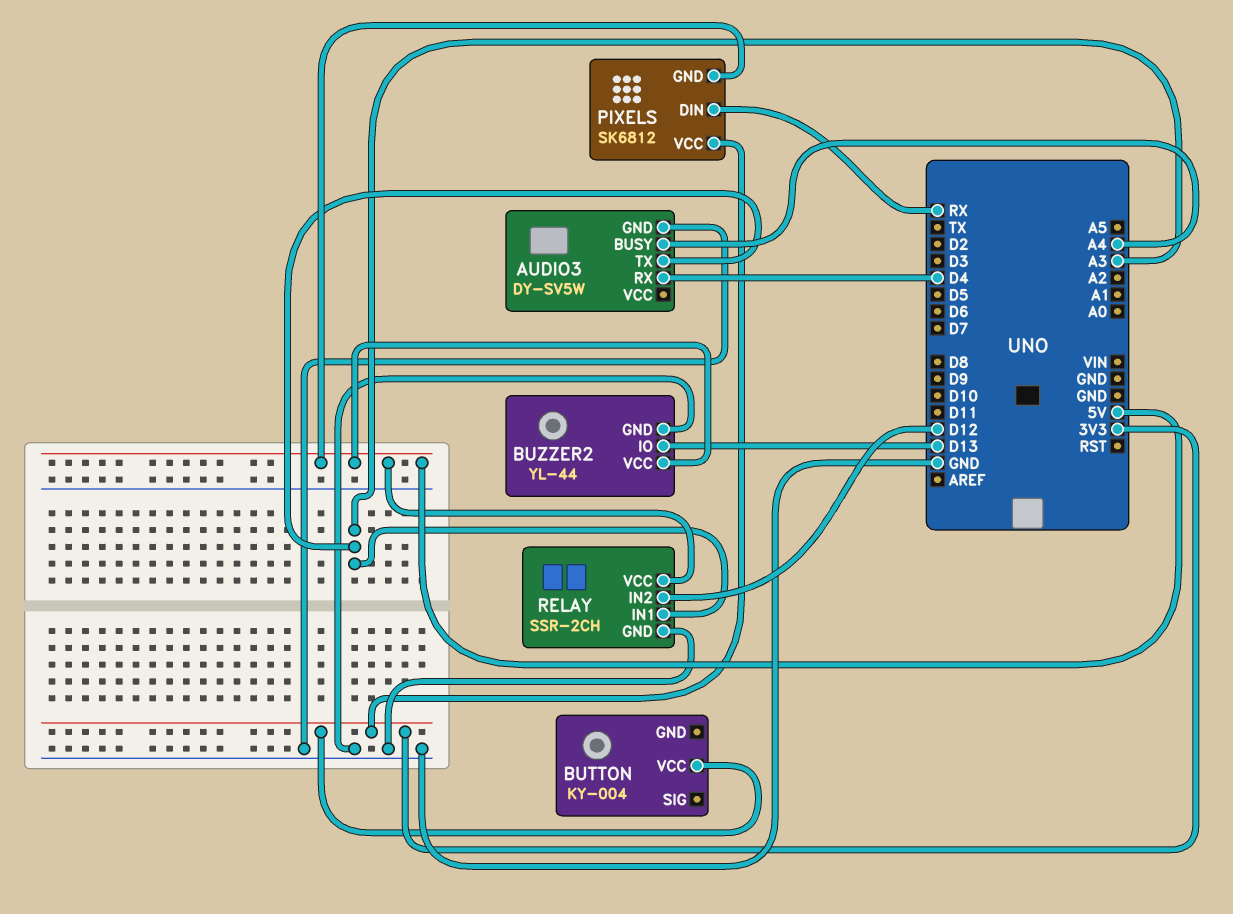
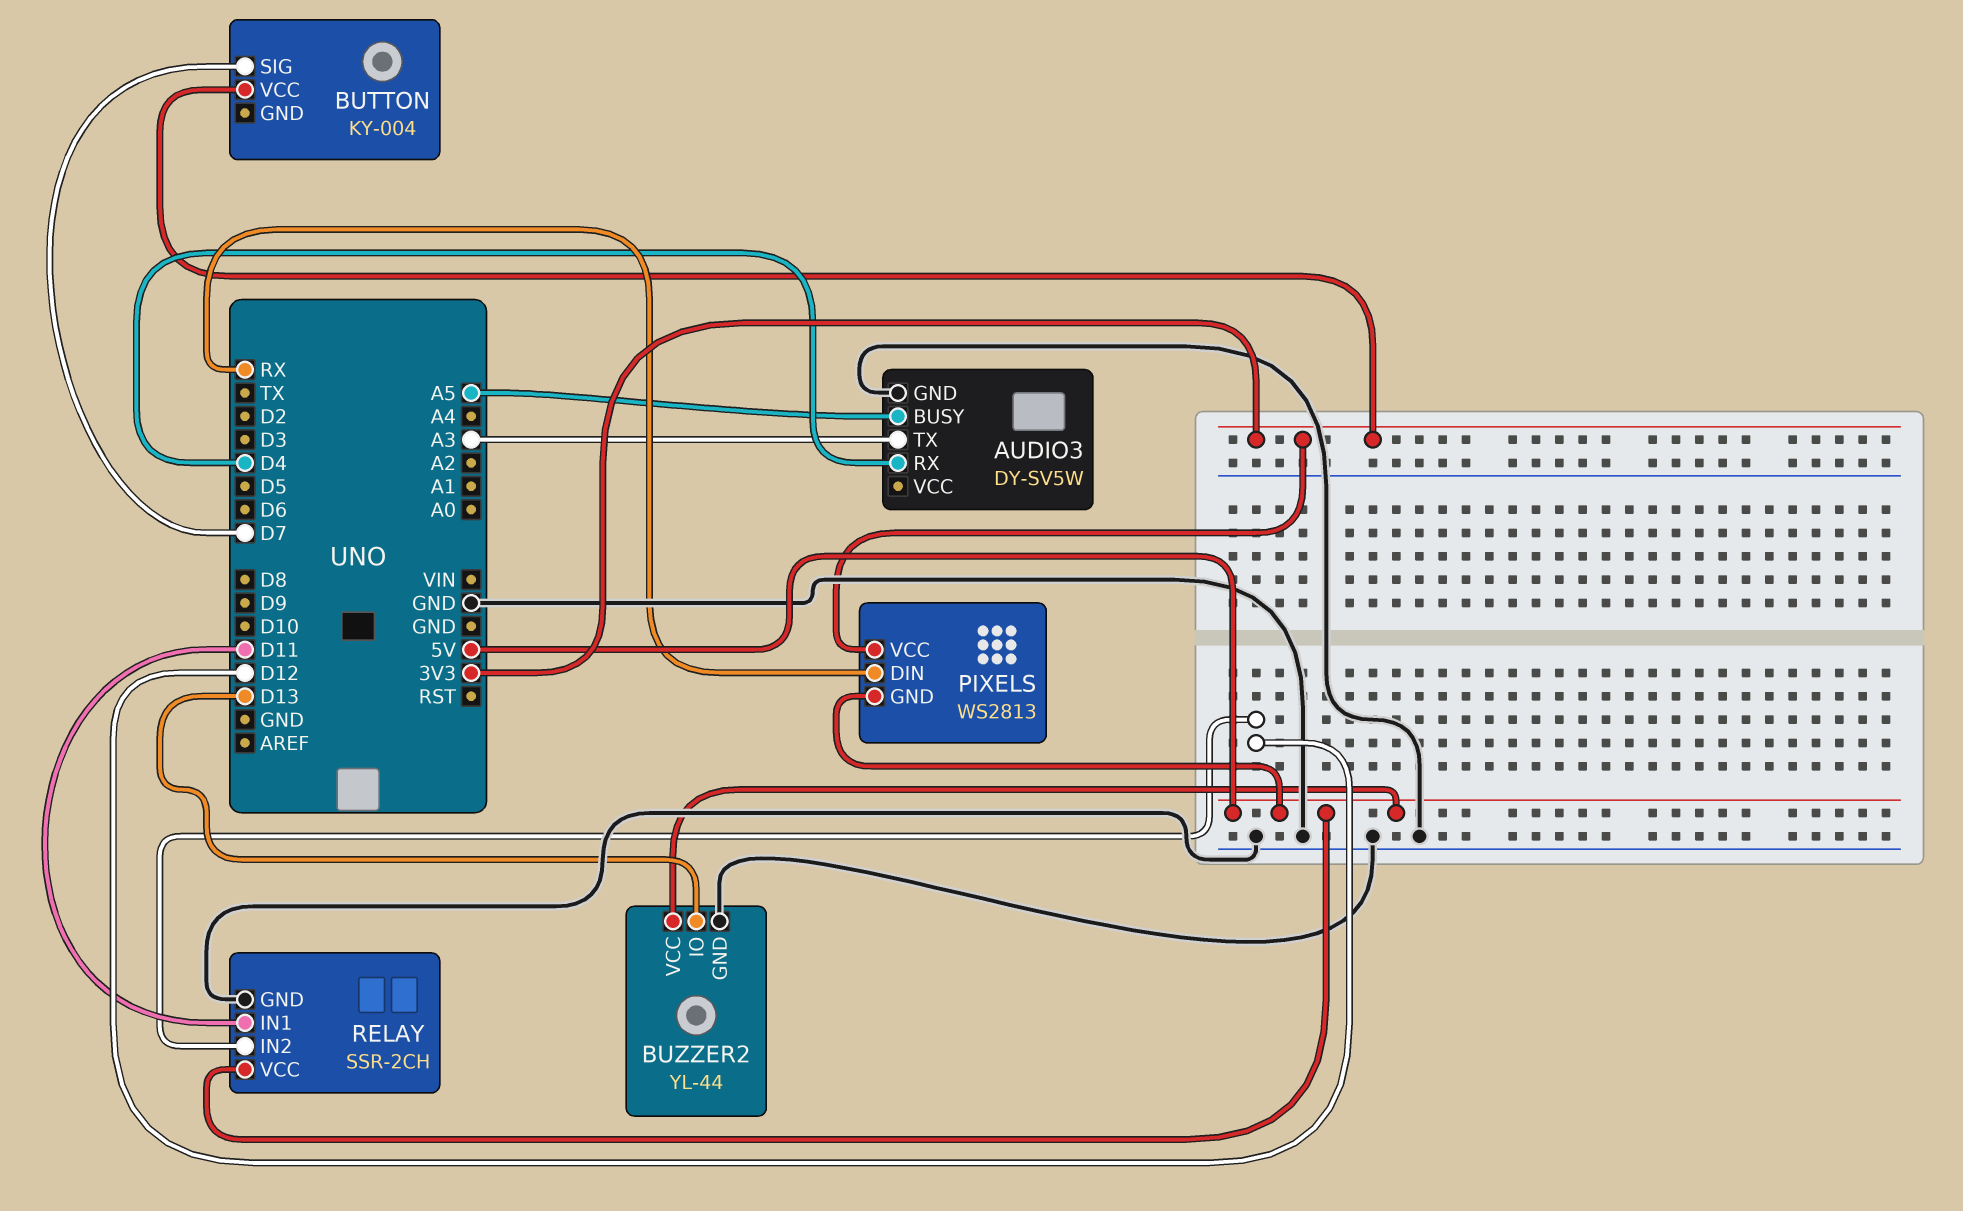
AUDIO3 pin BUSY: A4 -> A5
BUTTON pin SIG: none -> D7
PIXELS: SK6812 -> WS2813
RELAY pin IN1: A3 -> D11

